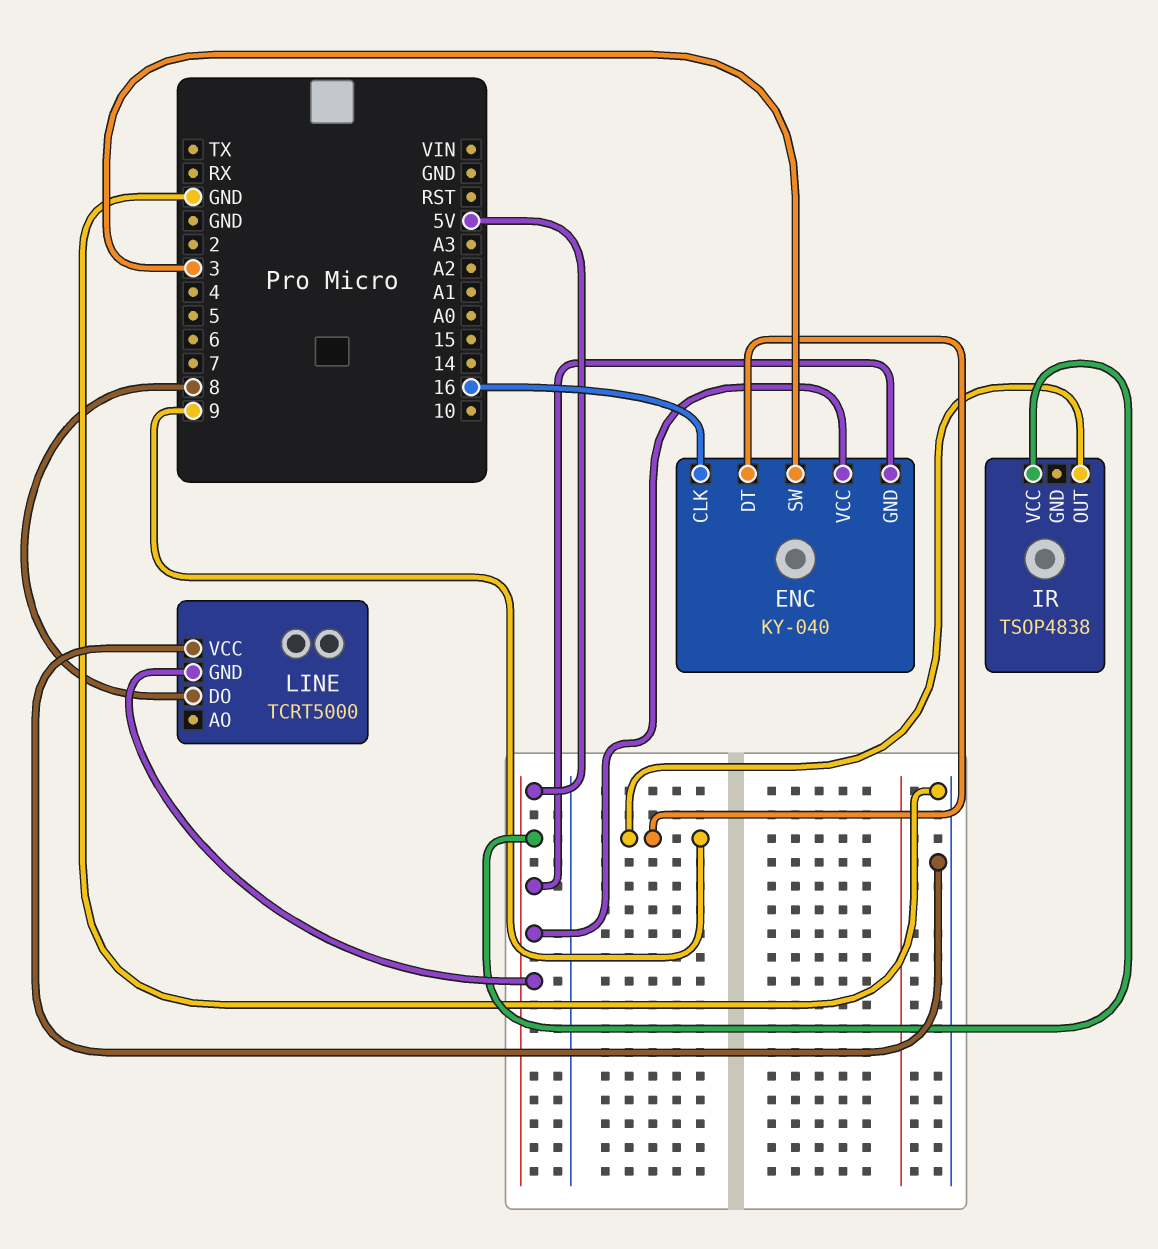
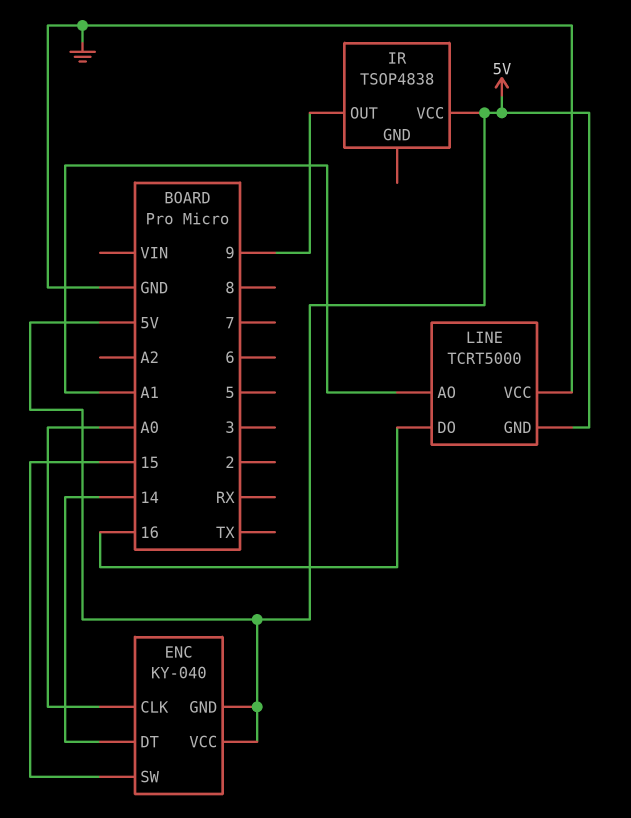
ENC pin CLK: 16 -> A0
ENC pin DT: 9 -> 14
ENC pin SW: 3 -> 15
LINE pin AO: none -> A1
LINE pin DO: 8 -> 16

